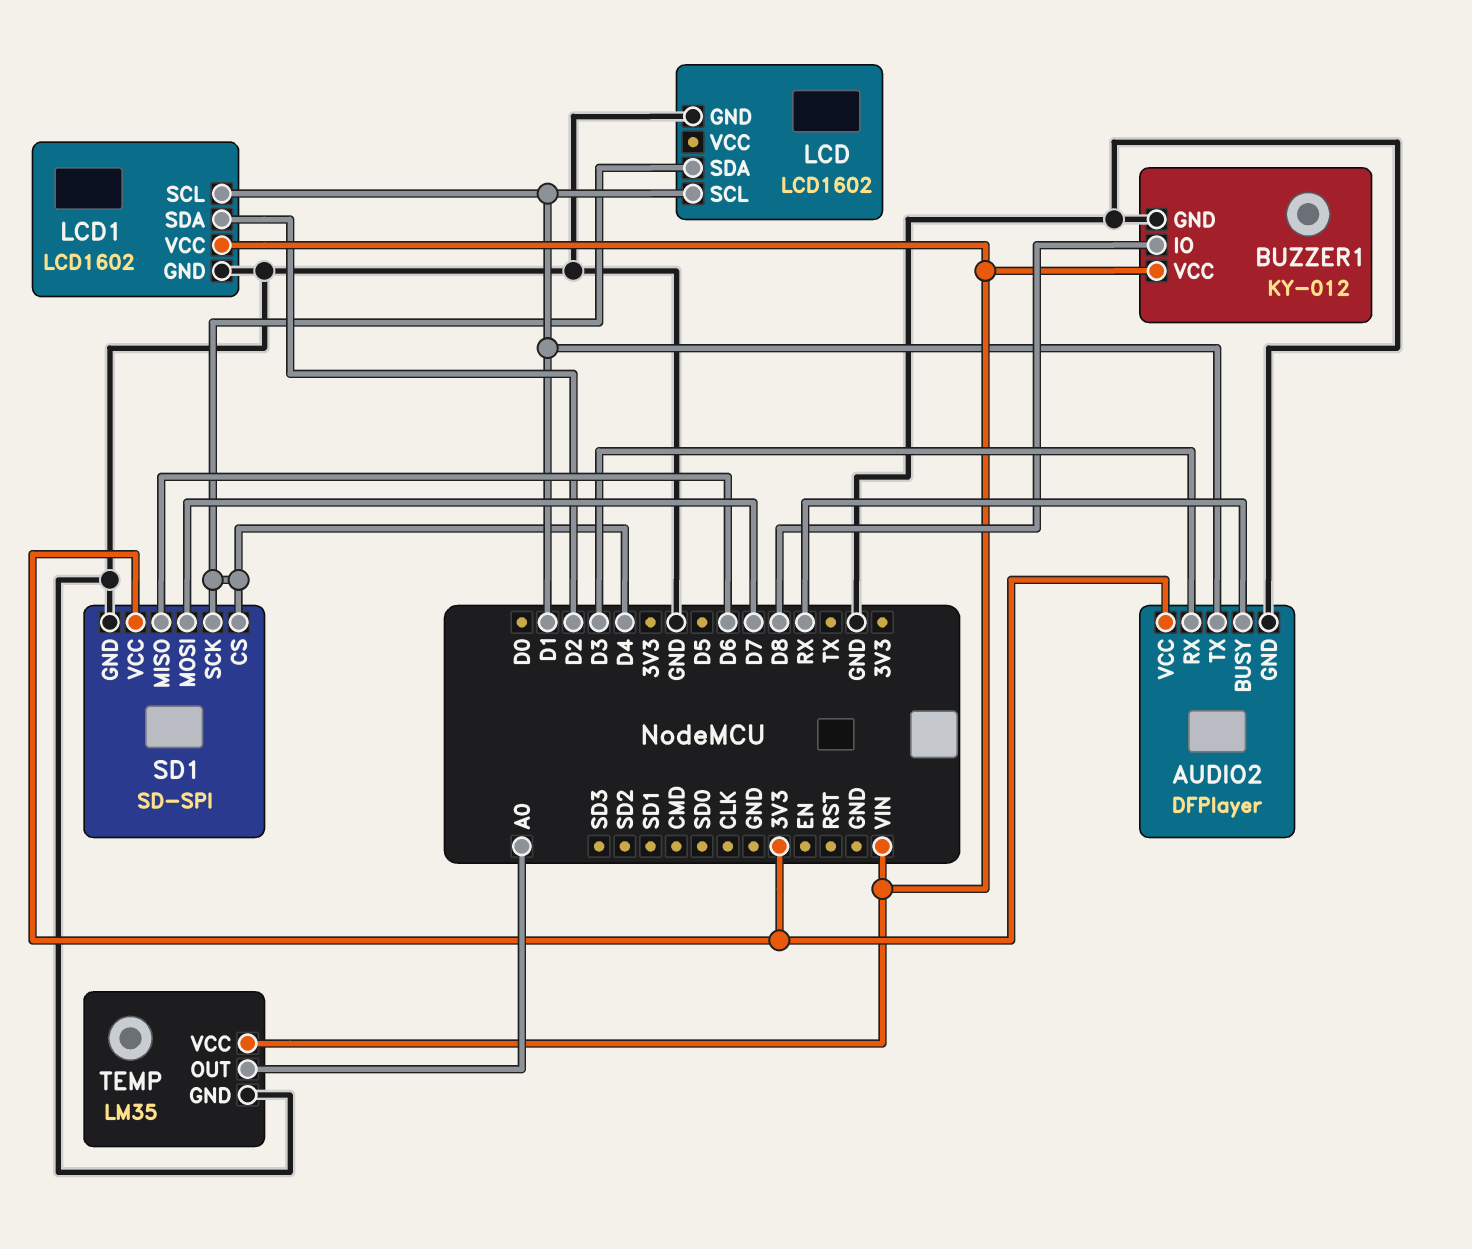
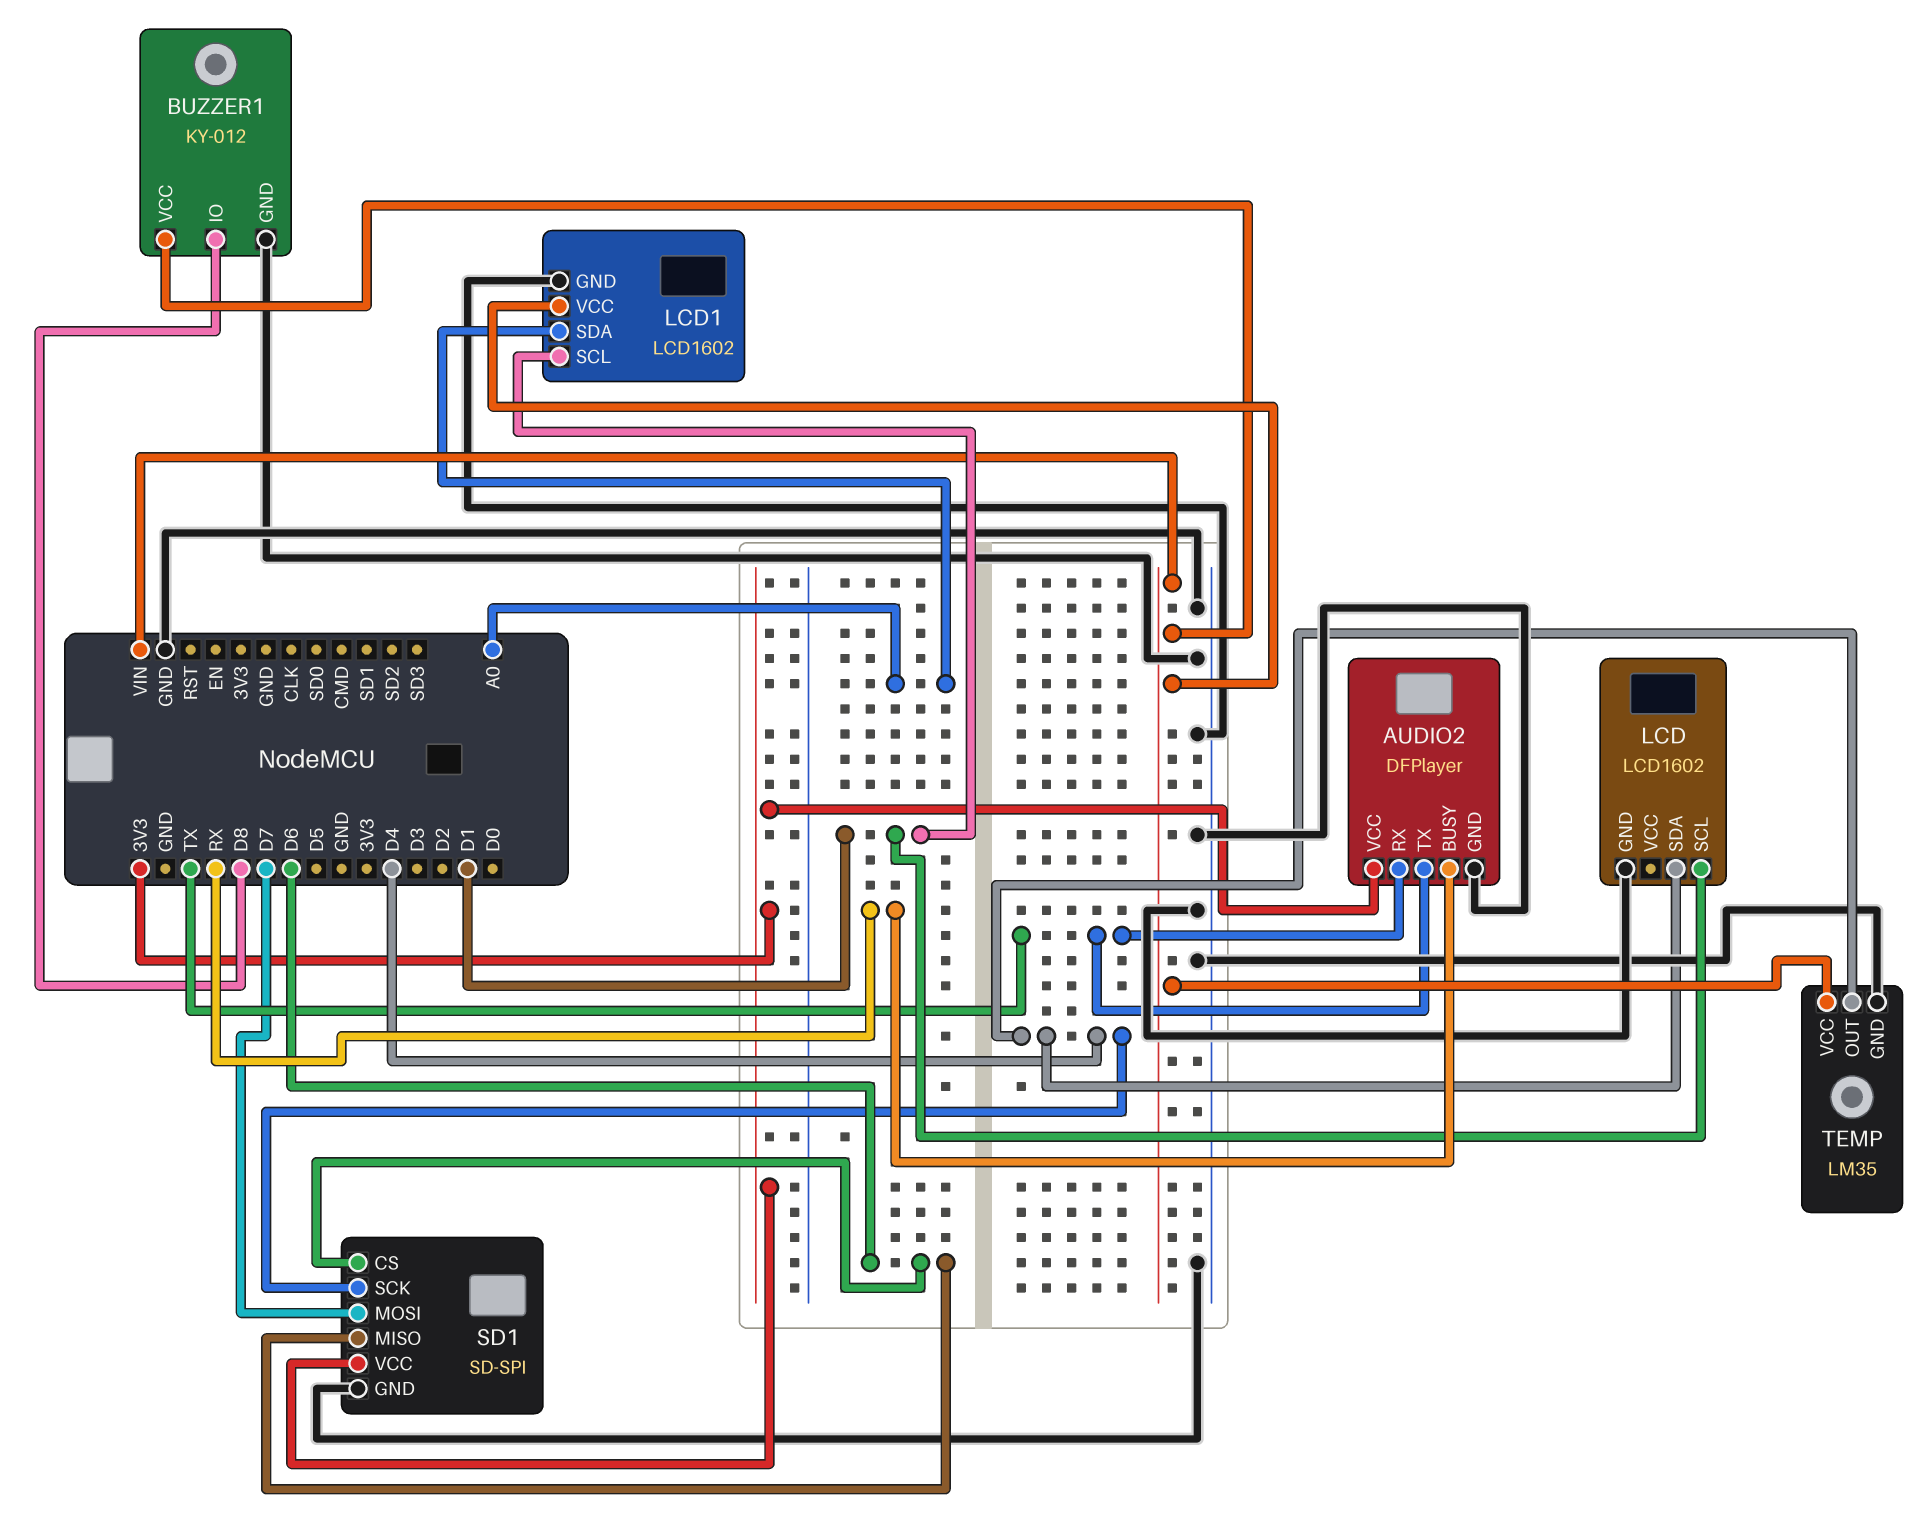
AUDIO2 pin RX: D3 -> TX
AUDIO2 pin TX: D1 -> TX
LCD1 pin SDA: D2 -> A0
SD1 pin CS: D4 -> D6
TEMP pin OUT: A0 -> D4

